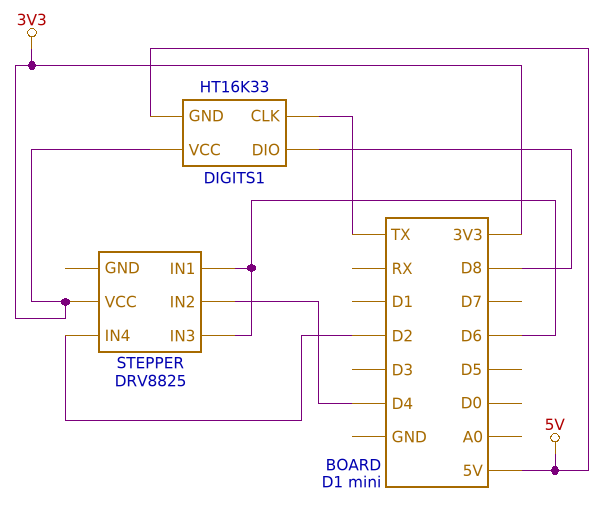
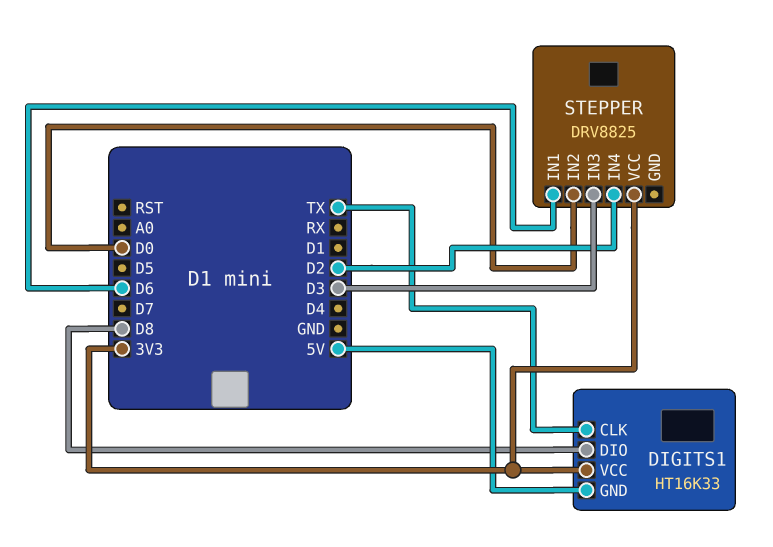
STEPPER pin IN2: D4 -> D0
STEPPER pin IN3: D6 -> D3

